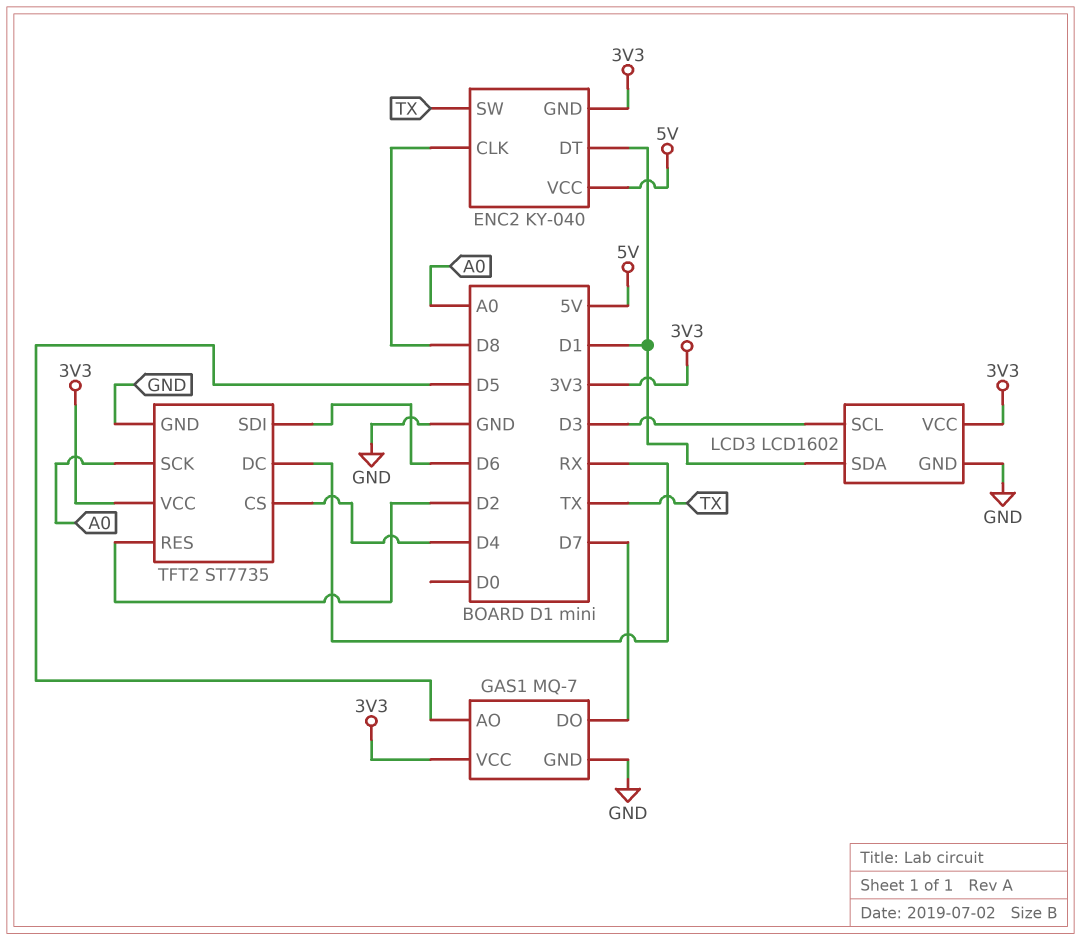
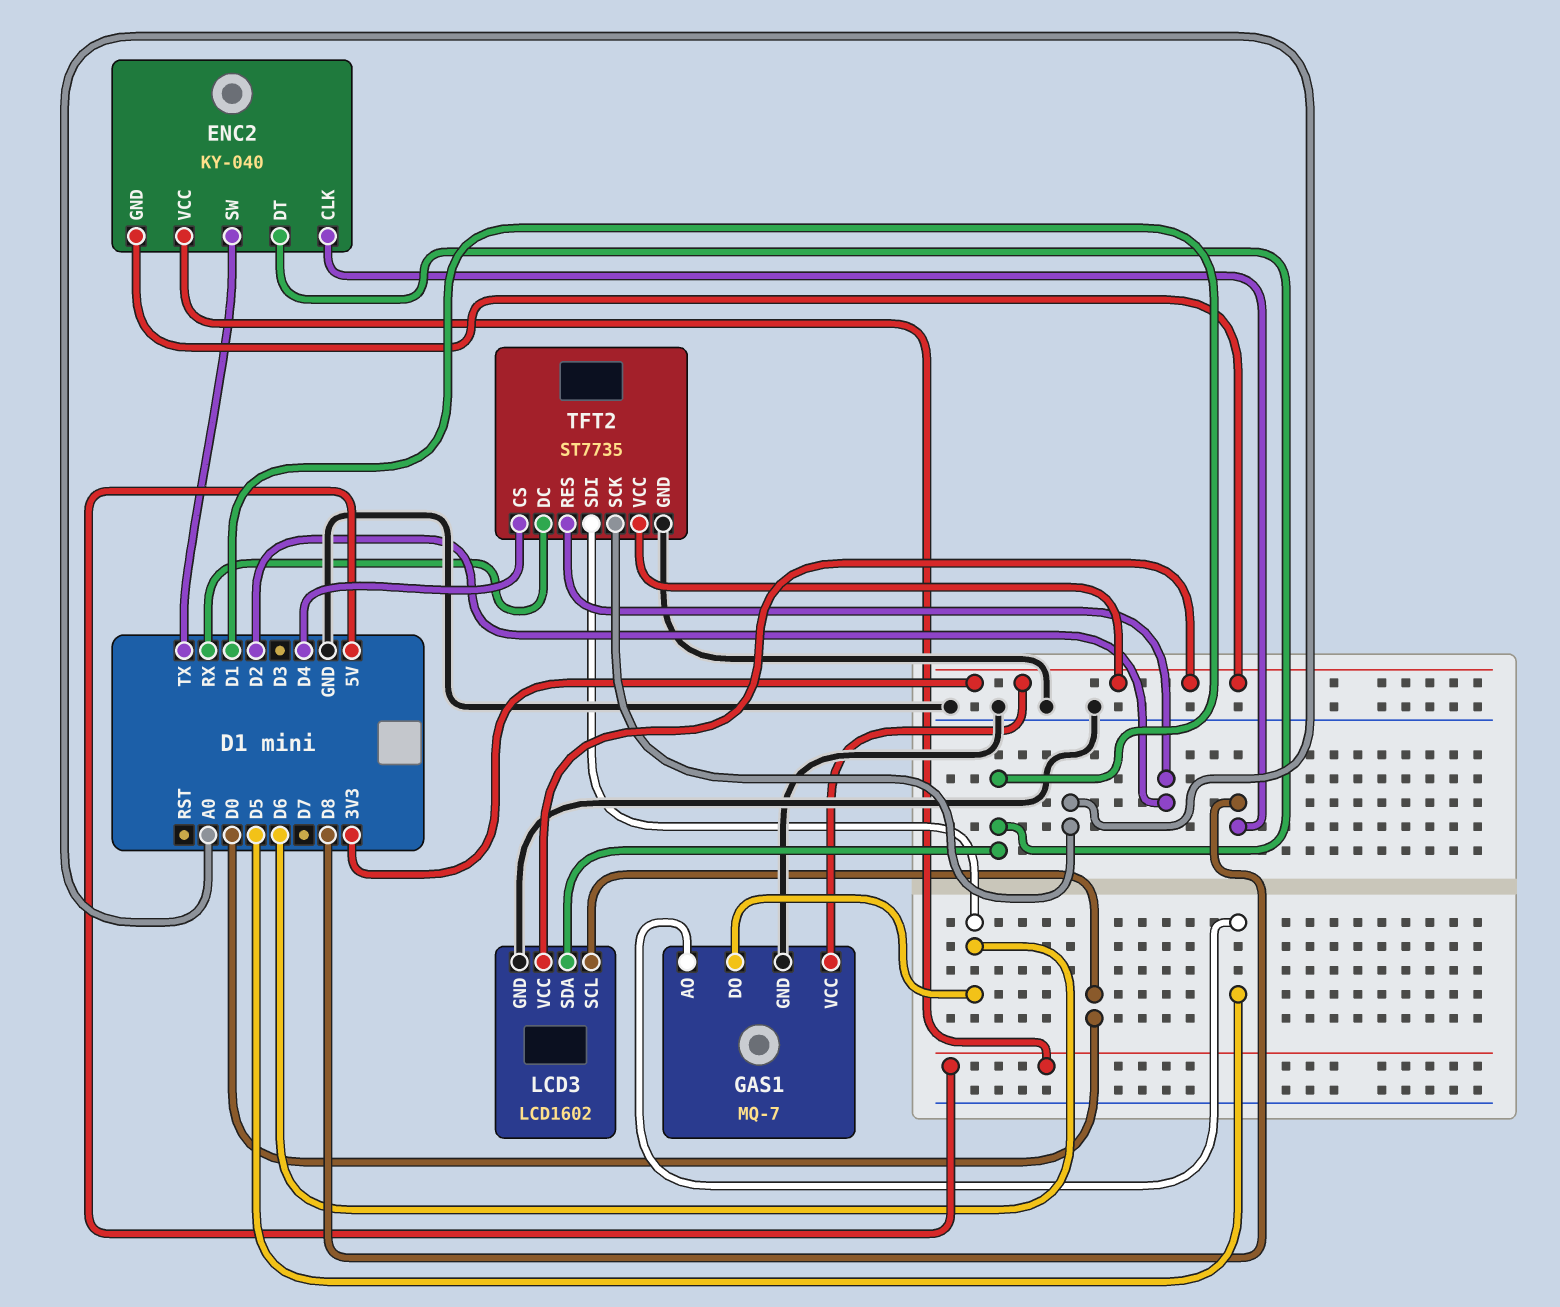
GAS1 pin DO: D7 -> D6
LCD3 pin SCL: D3 -> D0

